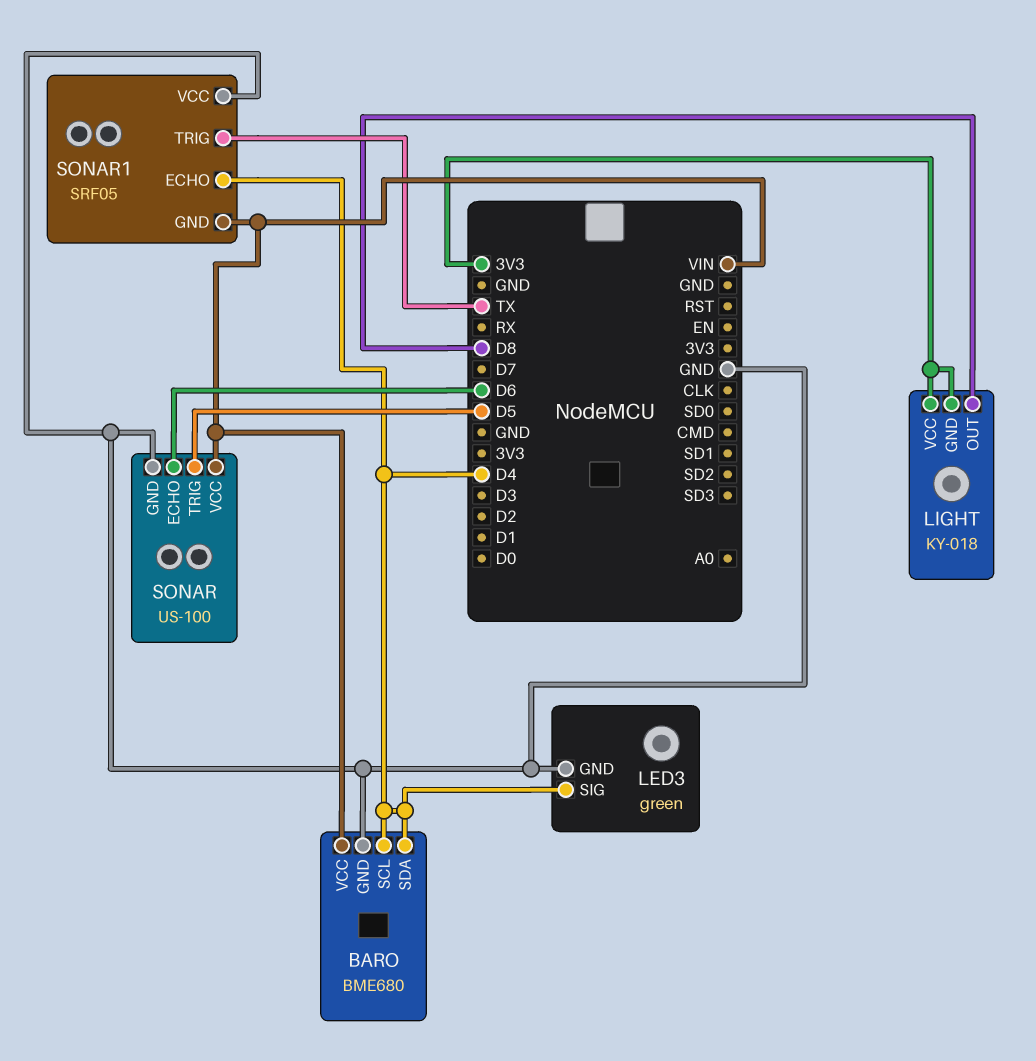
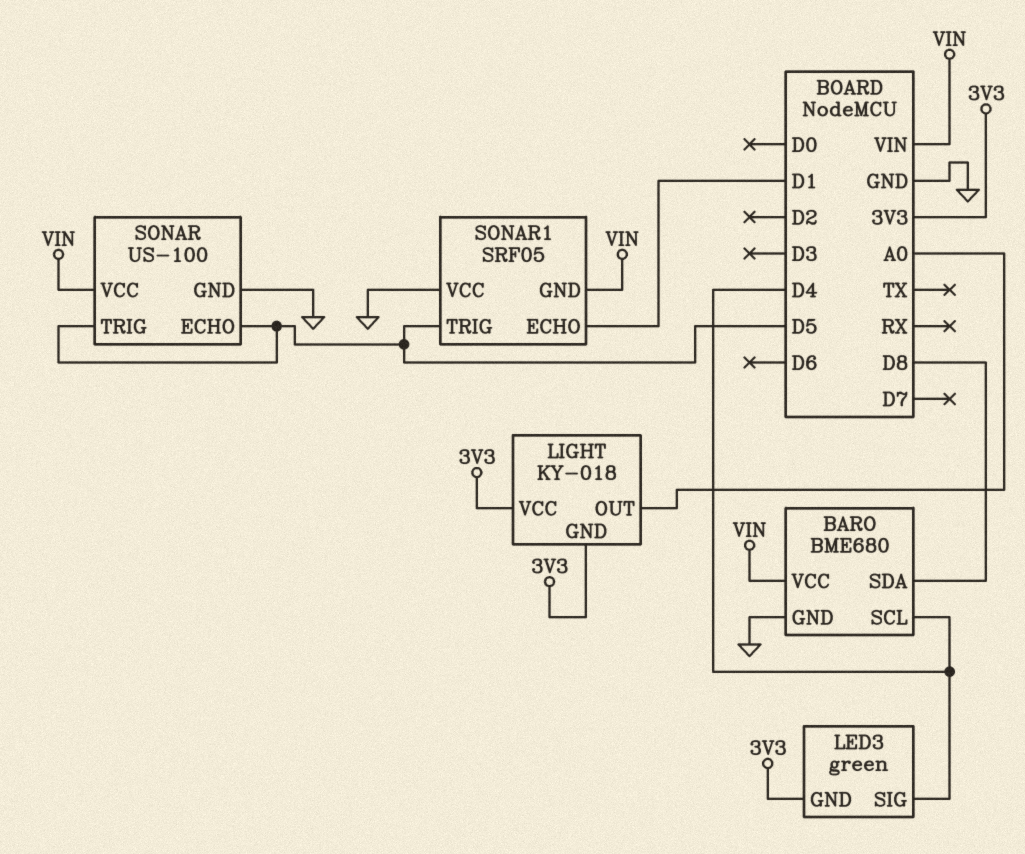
BARO pin SDA: D4 -> D8
LED3 pin GND: GND -> 3V3
LIGHT pin OUT: D8 -> A0
SONAR pin ECHO: D6 -> D5
SONAR1 pin ECHO: D4 -> D1
SONAR1 pin TRIG: TX -> D5

